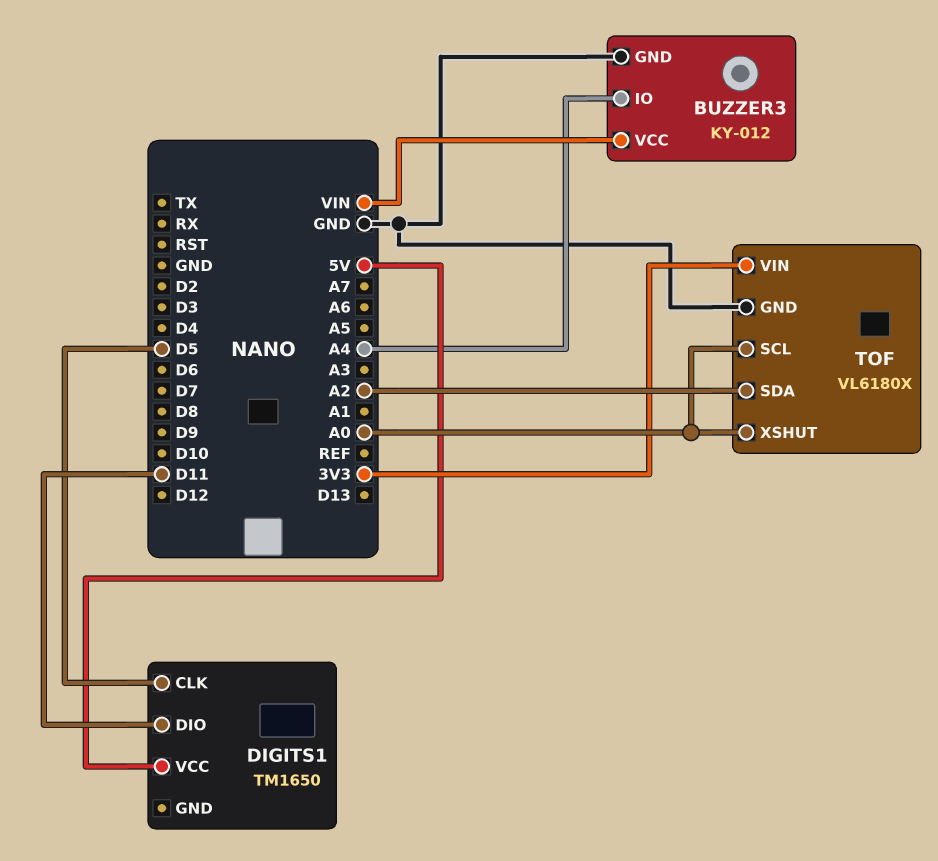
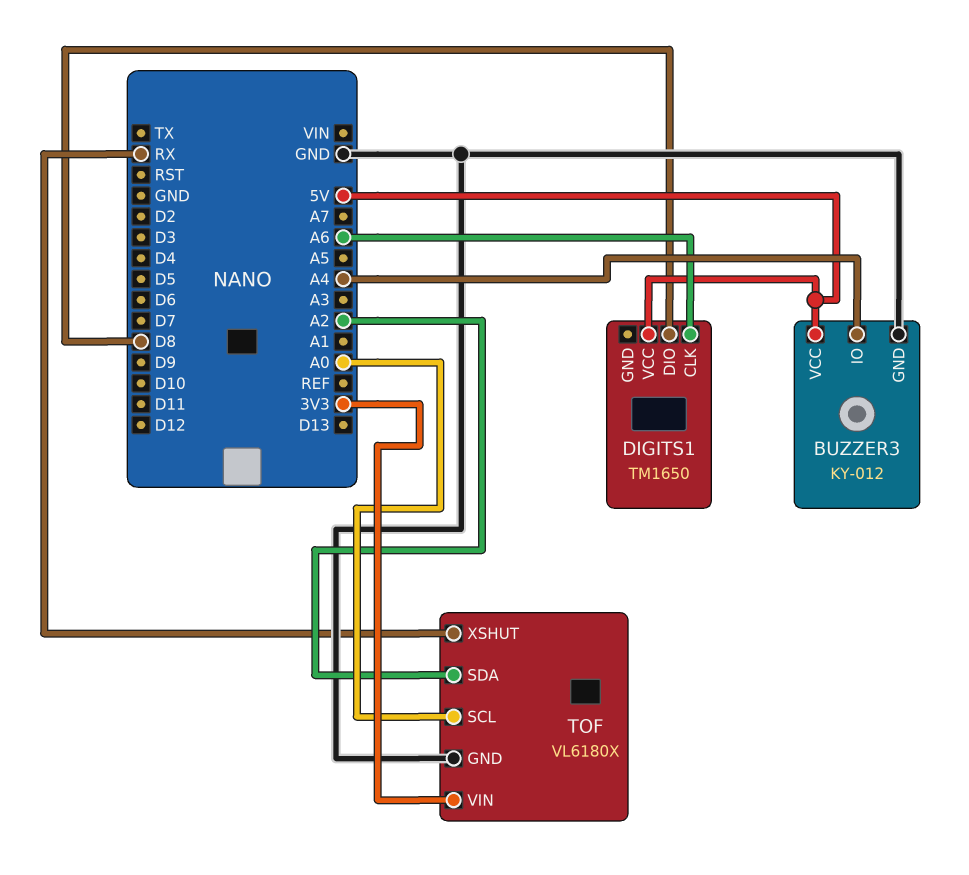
BUZZER3 pin VCC: VIN -> 5V
DIGITS1 pin CLK: D5 -> A6
DIGITS1 pin DIO: D11 -> D8
TOF pin XSHUT: A0 -> RX

